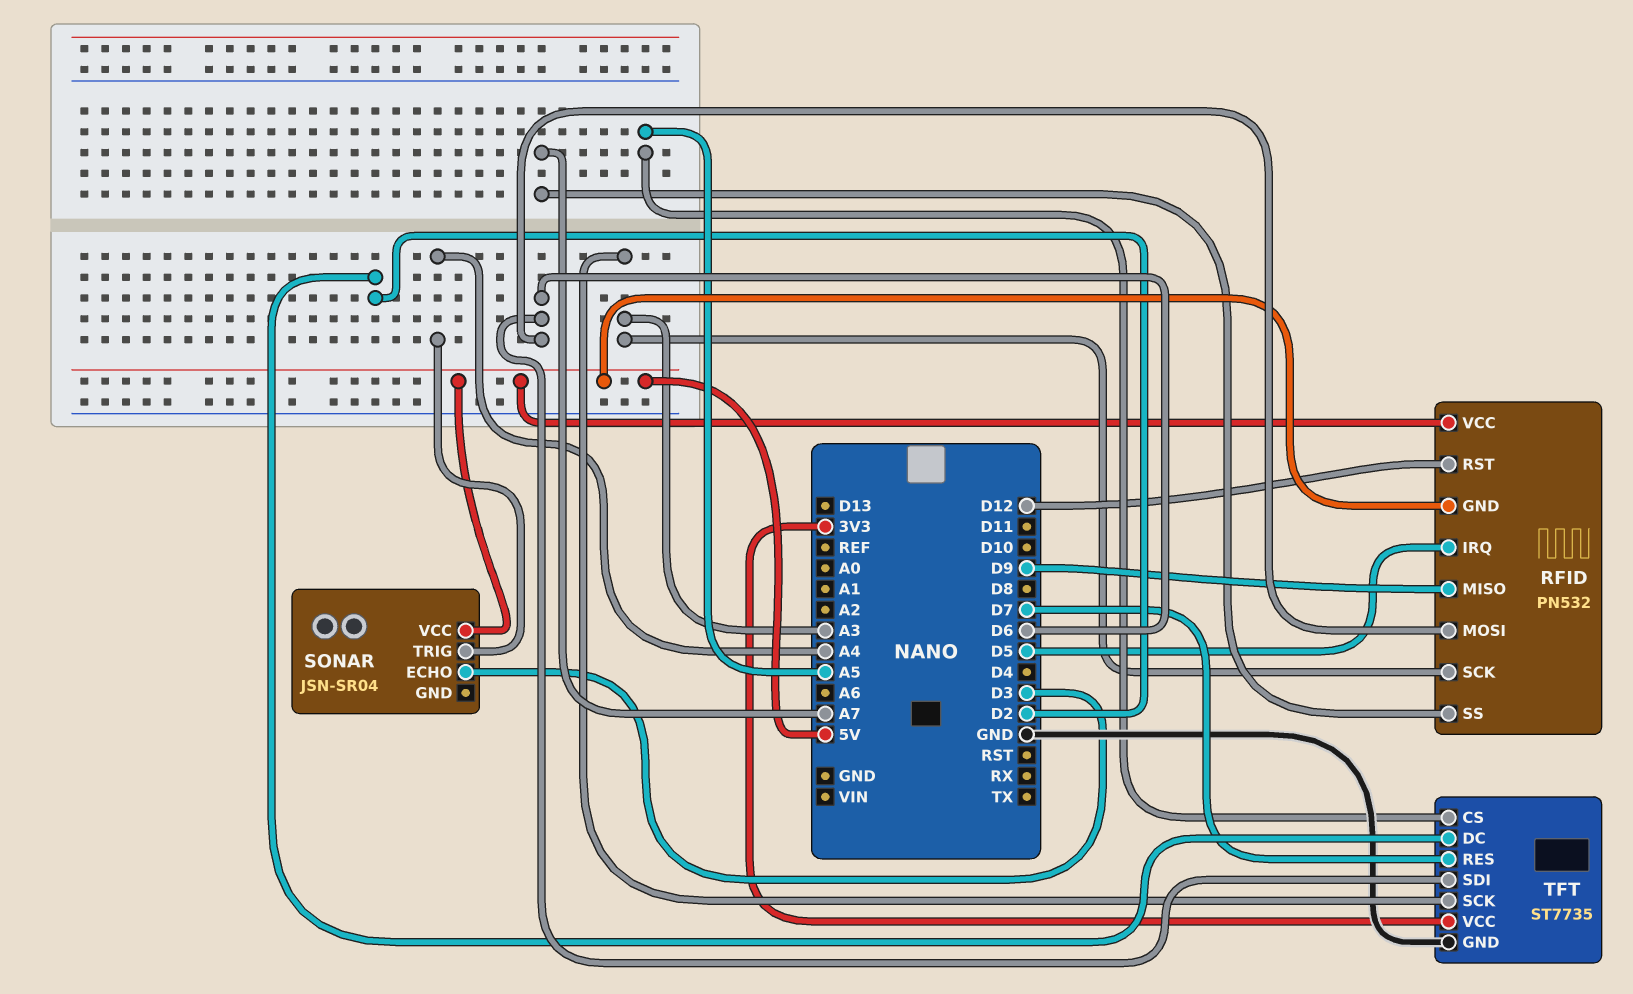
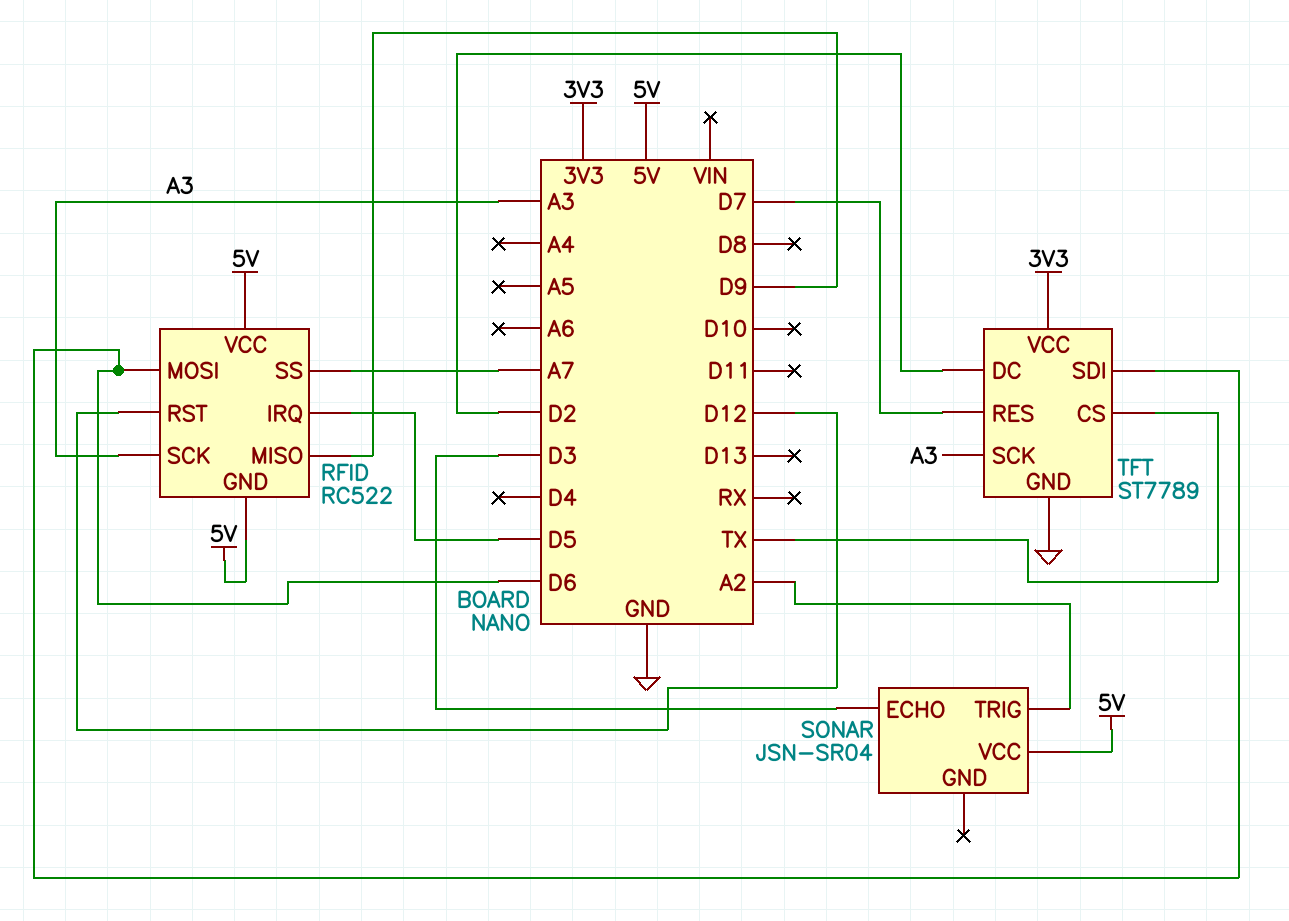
RFID: PN532 -> RC522
SONAR pin TRIG: A4 -> A2
TFT: ST7735 -> ST7789
TFT pin CS: A5 -> TX

